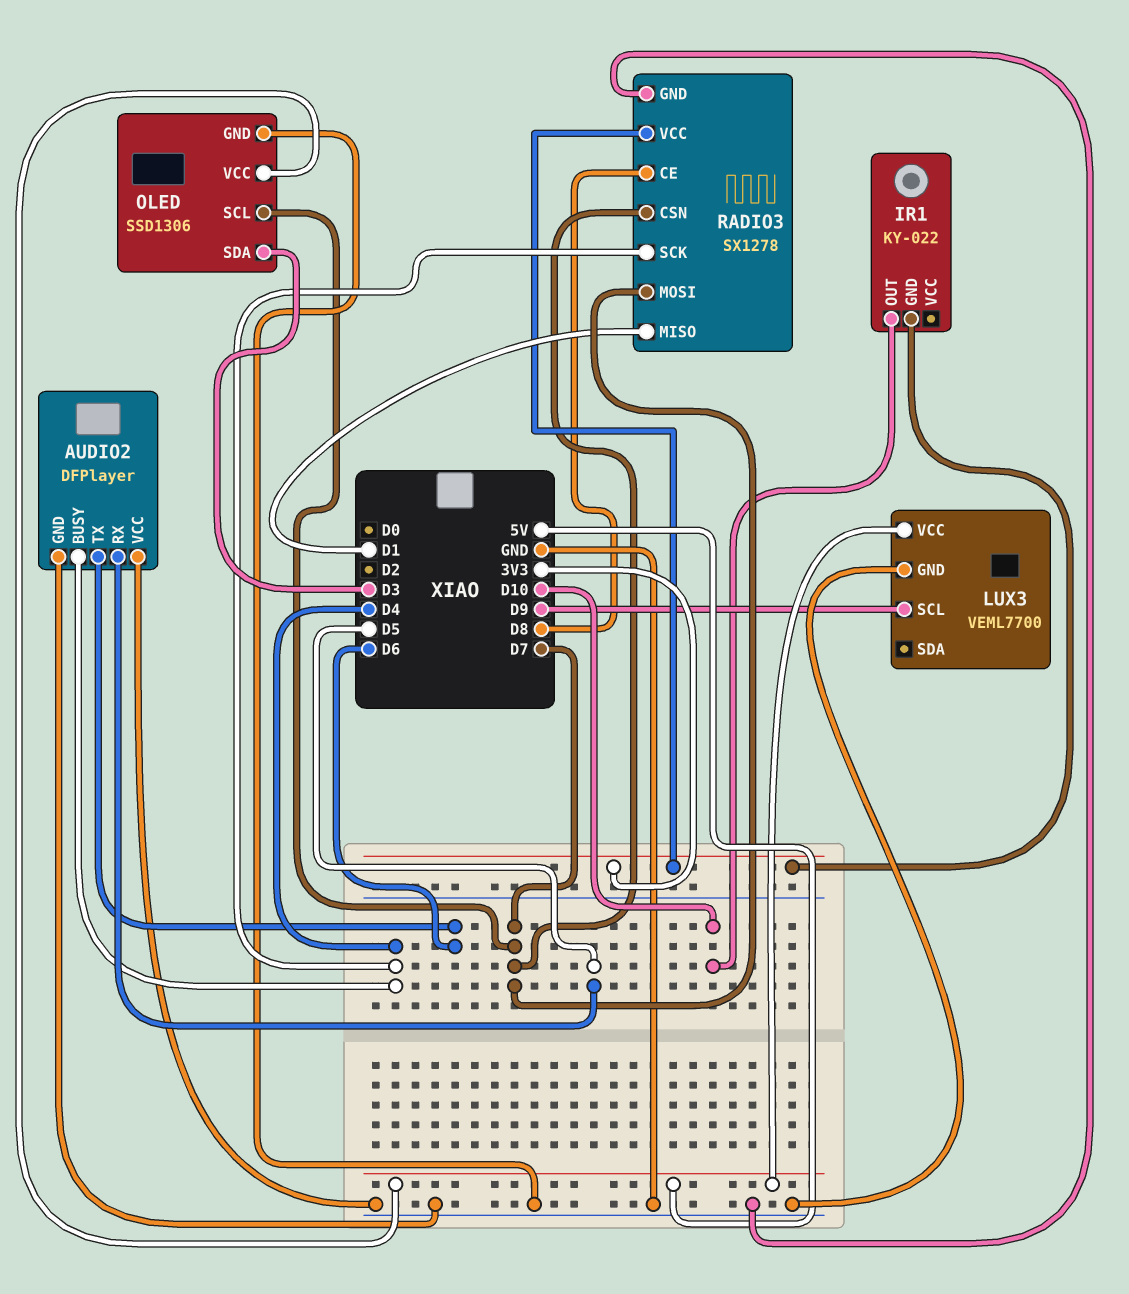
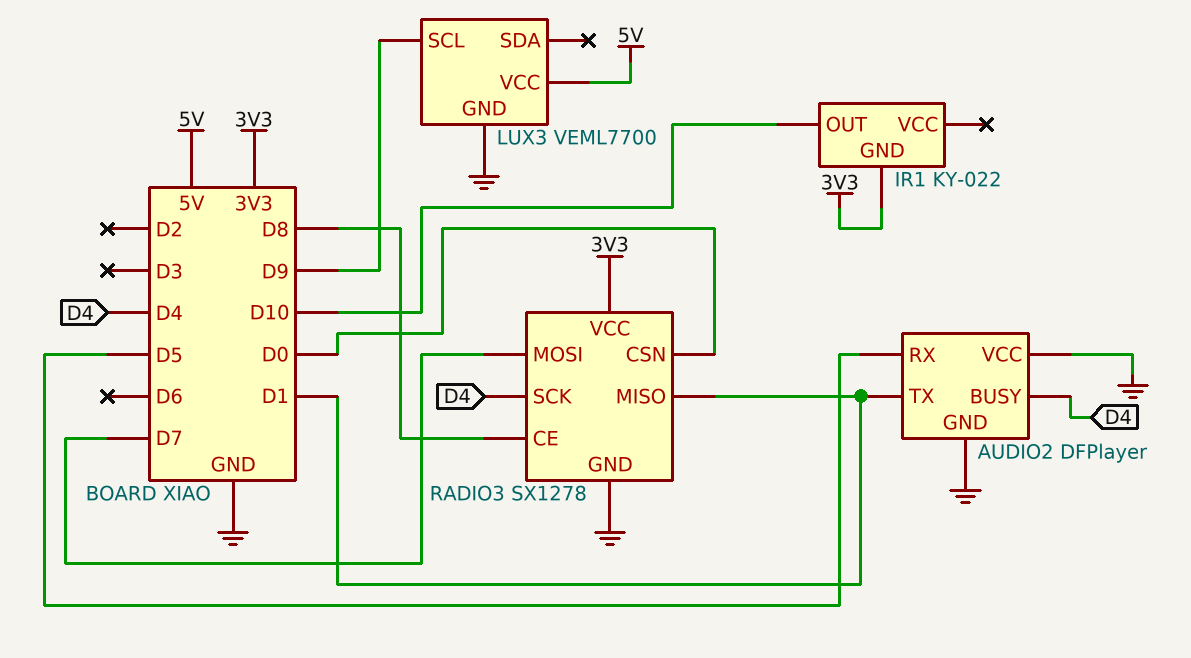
AUDIO2 pin TX: D6 -> D1
OLED: SSD1306 -> none
OLED pin GND: GND -> none
OLED pin SCL: D7 -> none
OLED pin SDA: D3 -> none
OLED pin VCC: 5V -> none
RADIO3 pin CSN: D7 -> D0

